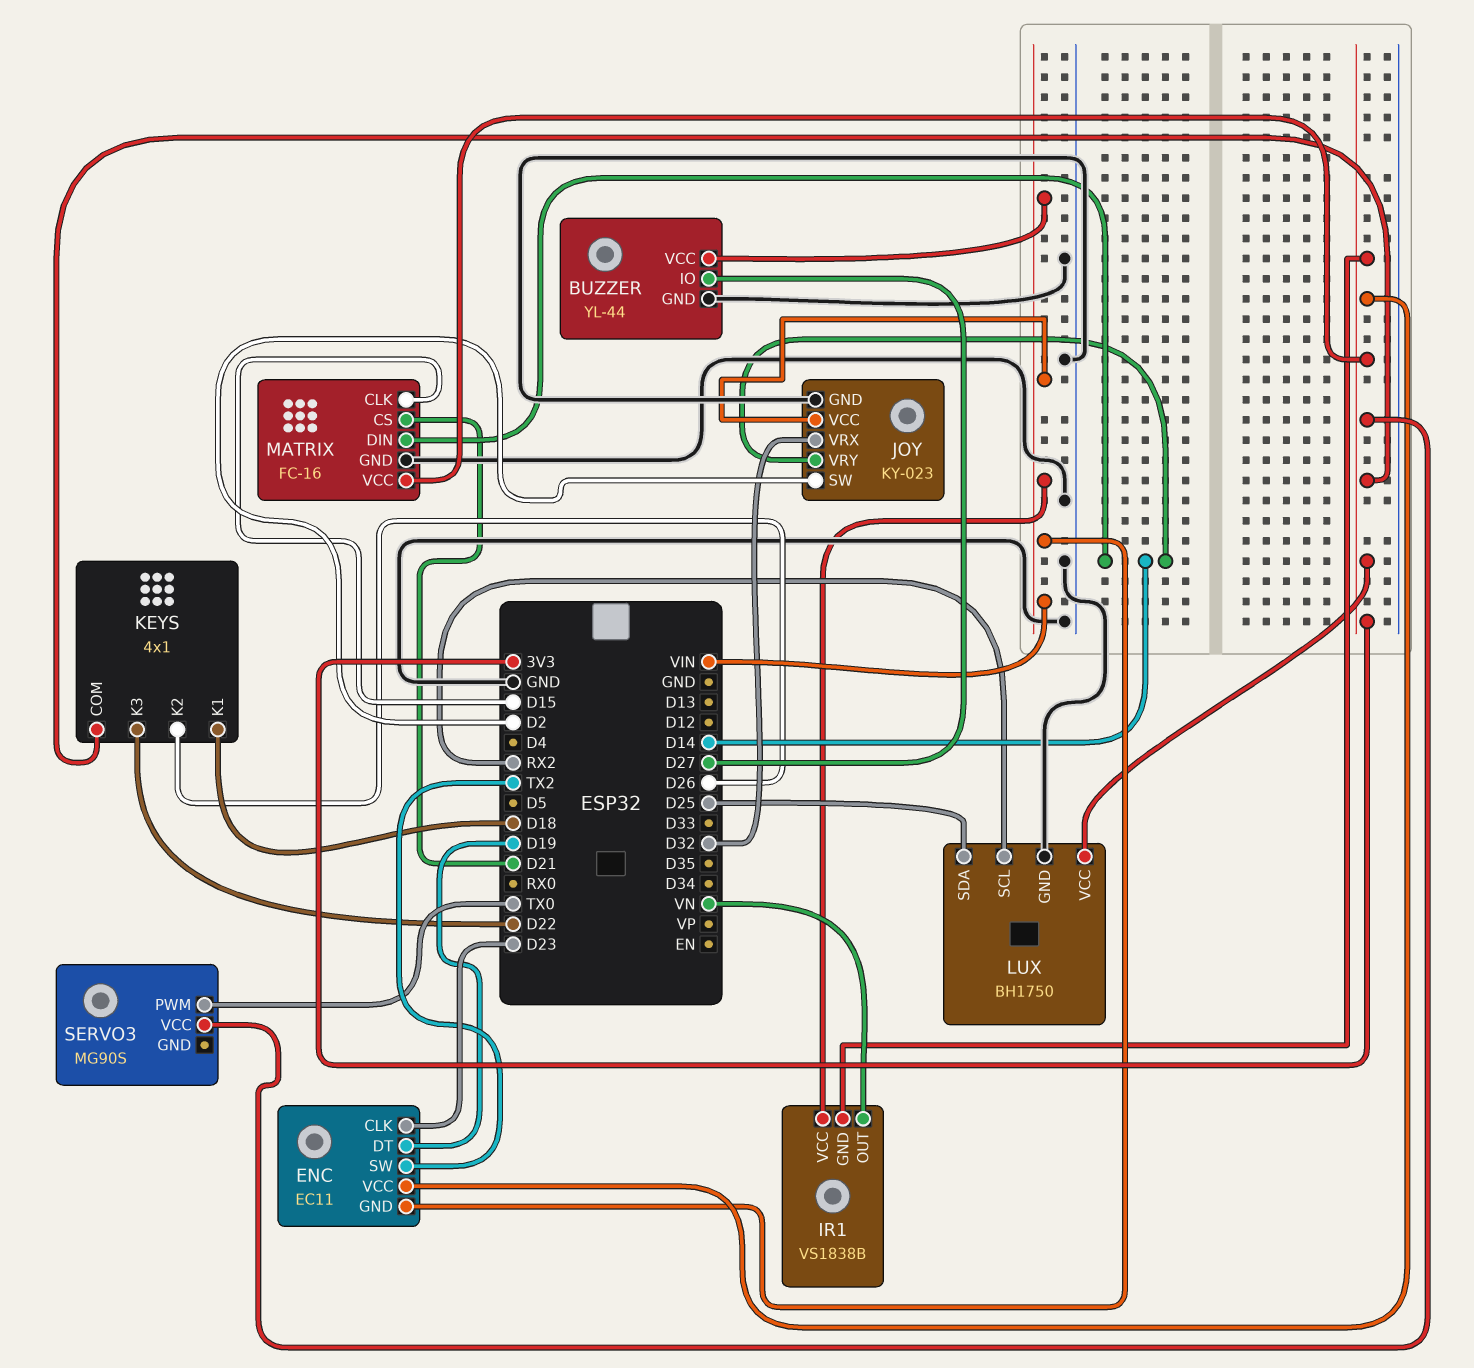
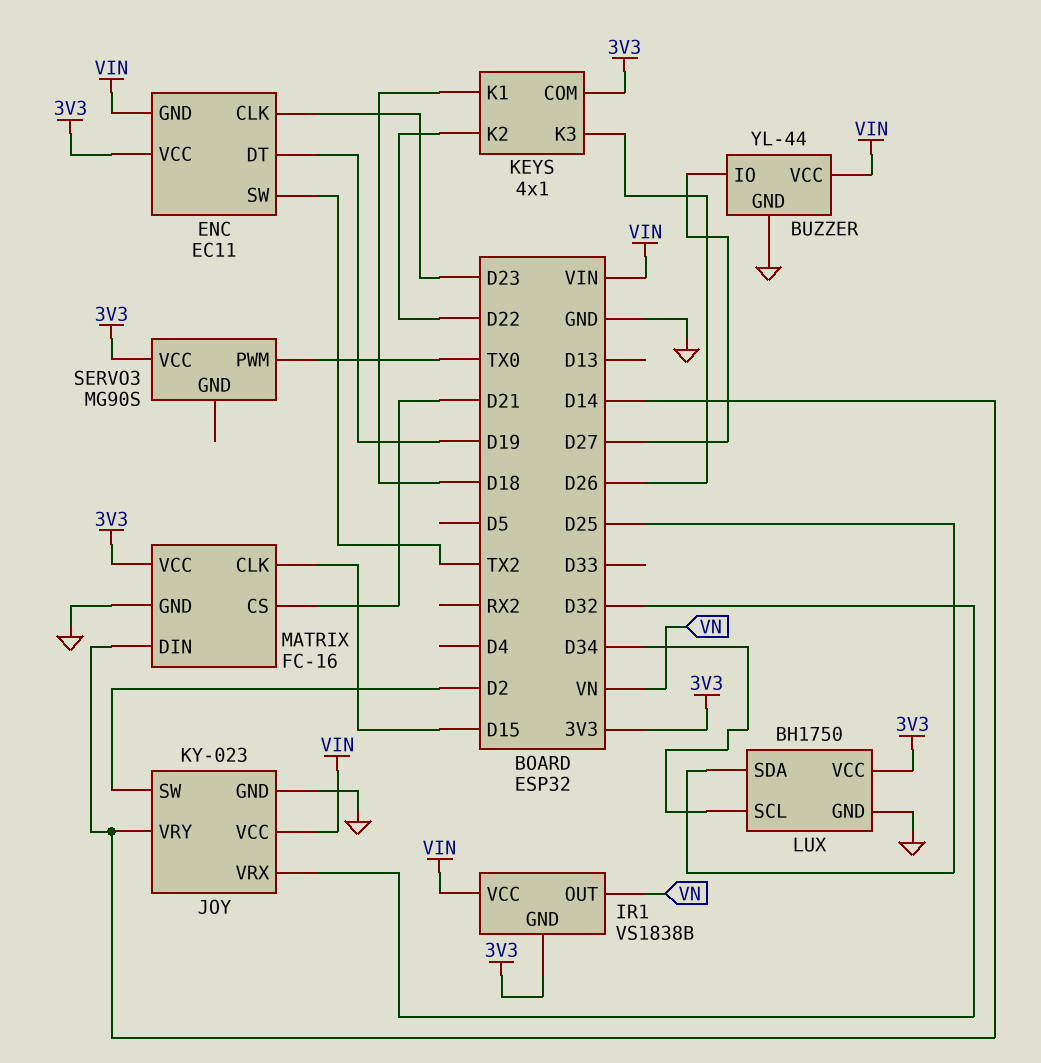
KEYS pin K2: D26 -> D22
KEYS pin K3: D22 -> D26
LUX pin SCL: RX2 -> D34

